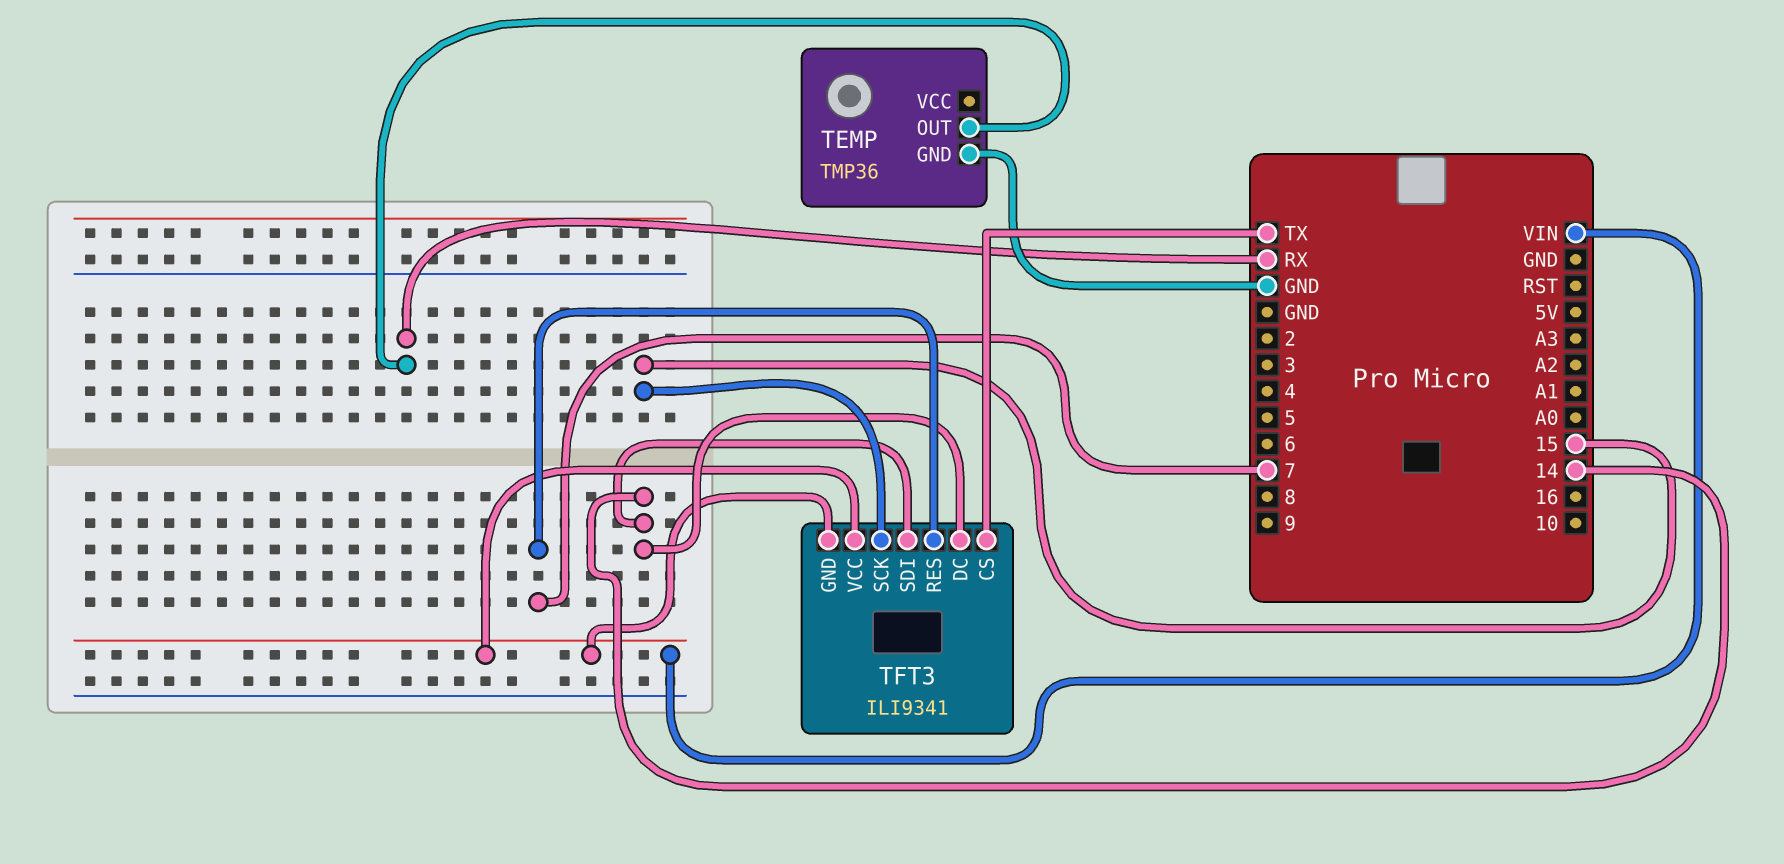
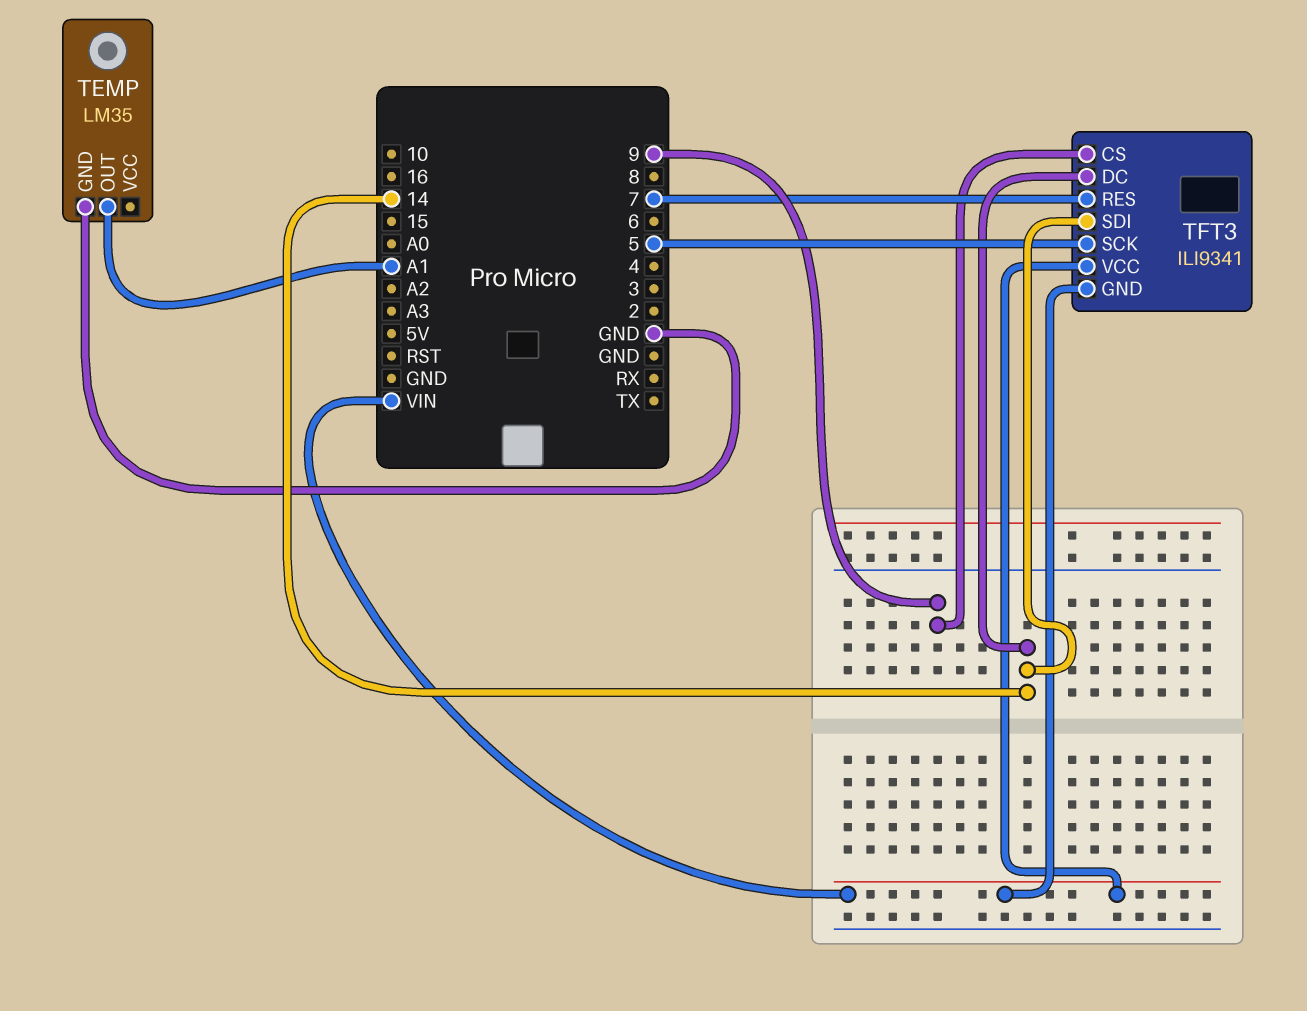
TEMP: TMP36 -> LM35
TEMP pin OUT: RX -> A1
TFT3 pin CS: TX -> 9
TFT3 pin SCK: 15 -> 5

